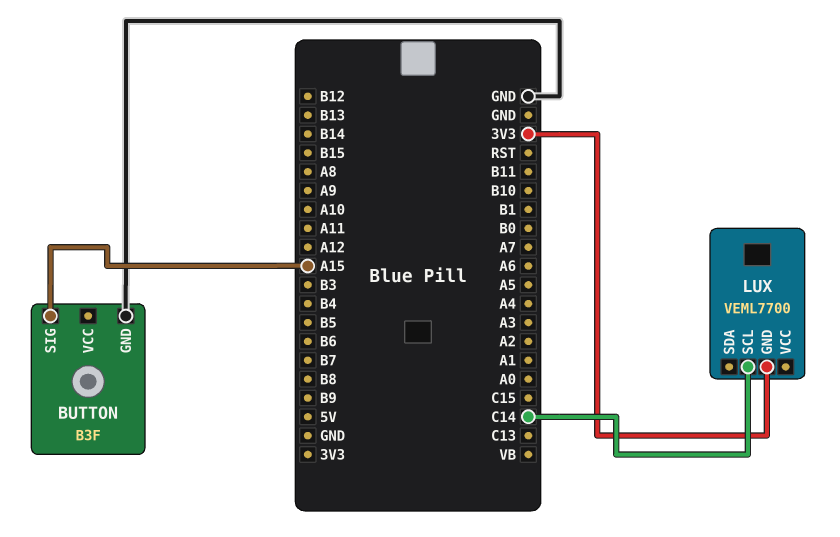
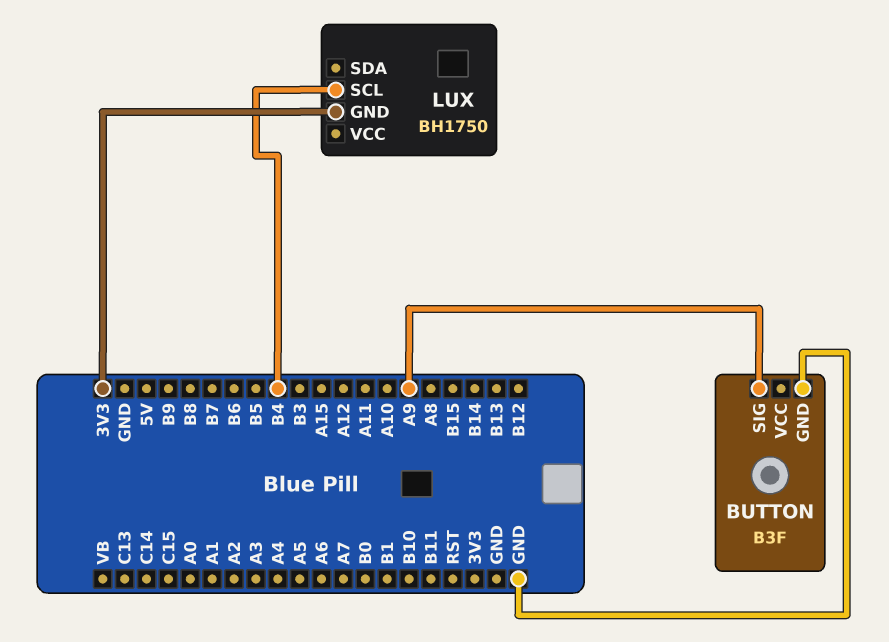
BUTTON pin SIG: A15 -> A9
LUX: VEML7700 -> BH1750
LUX pin SCL: C14 -> B4

